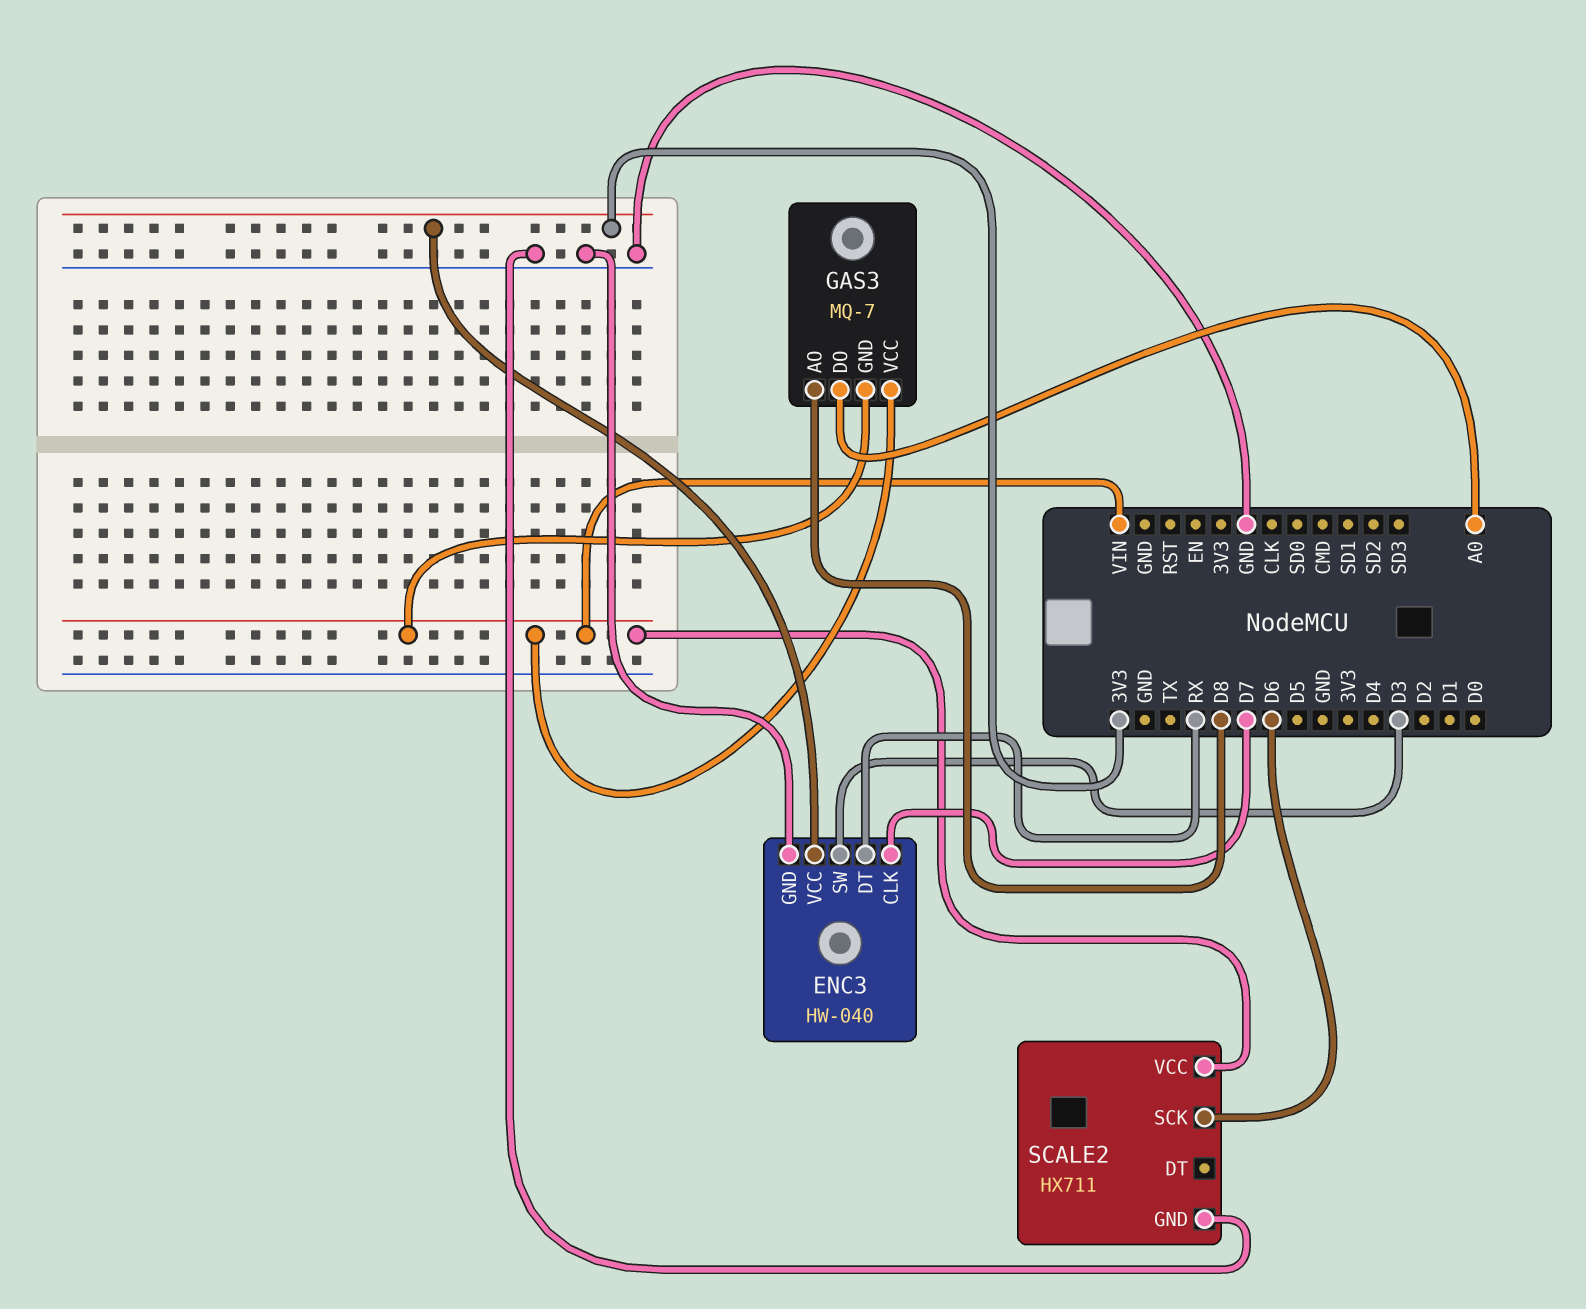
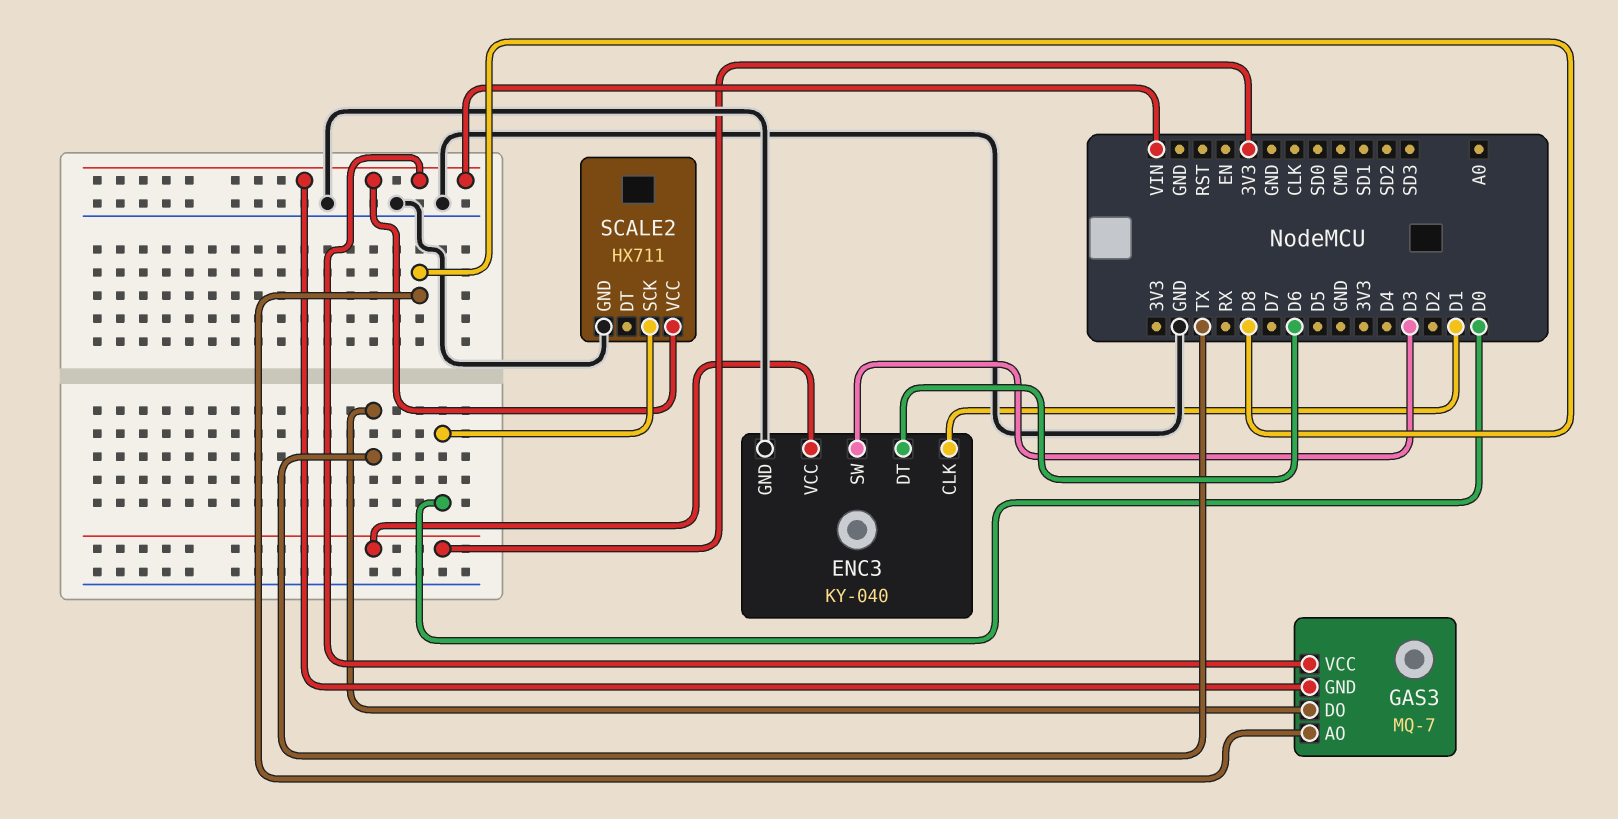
ENC3: HW-040 -> KY-040
ENC3 pin CLK: D7 -> D1
ENC3 pin DT: RX -> D6
GAS3 pin DO: A0 -> TX
SCALE2 pin SCK: D6 -> D0

